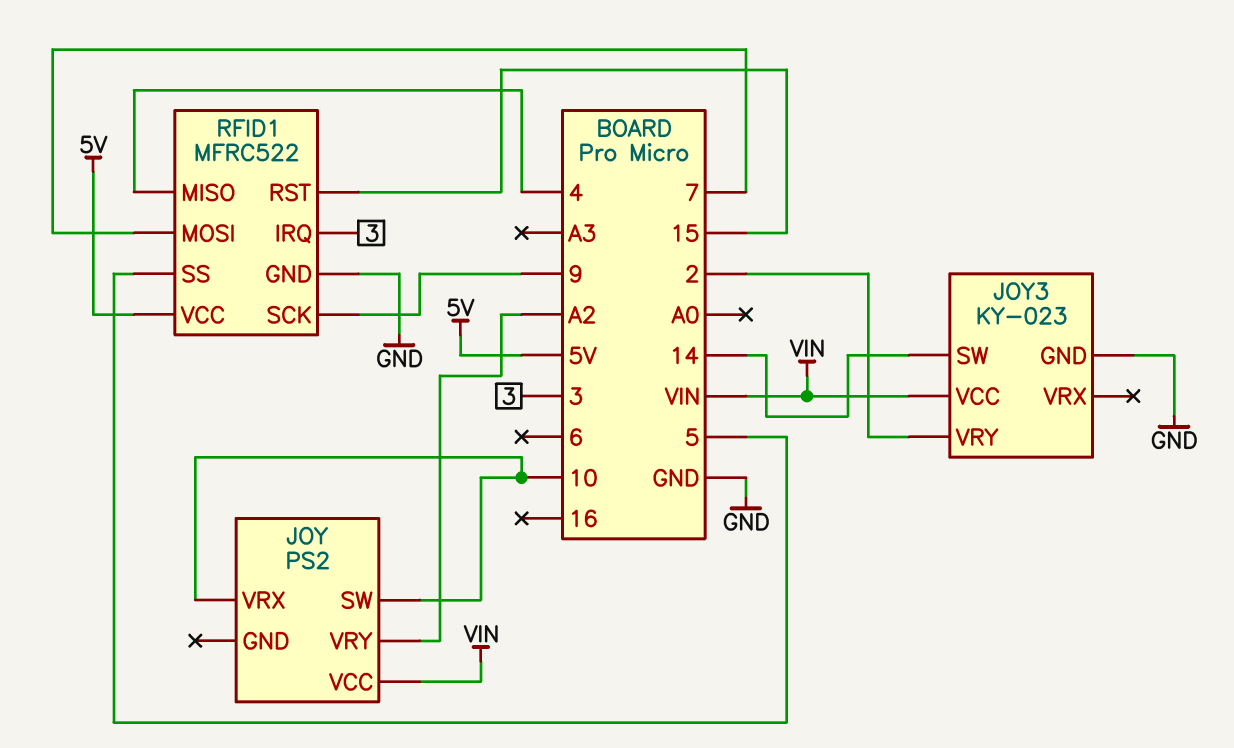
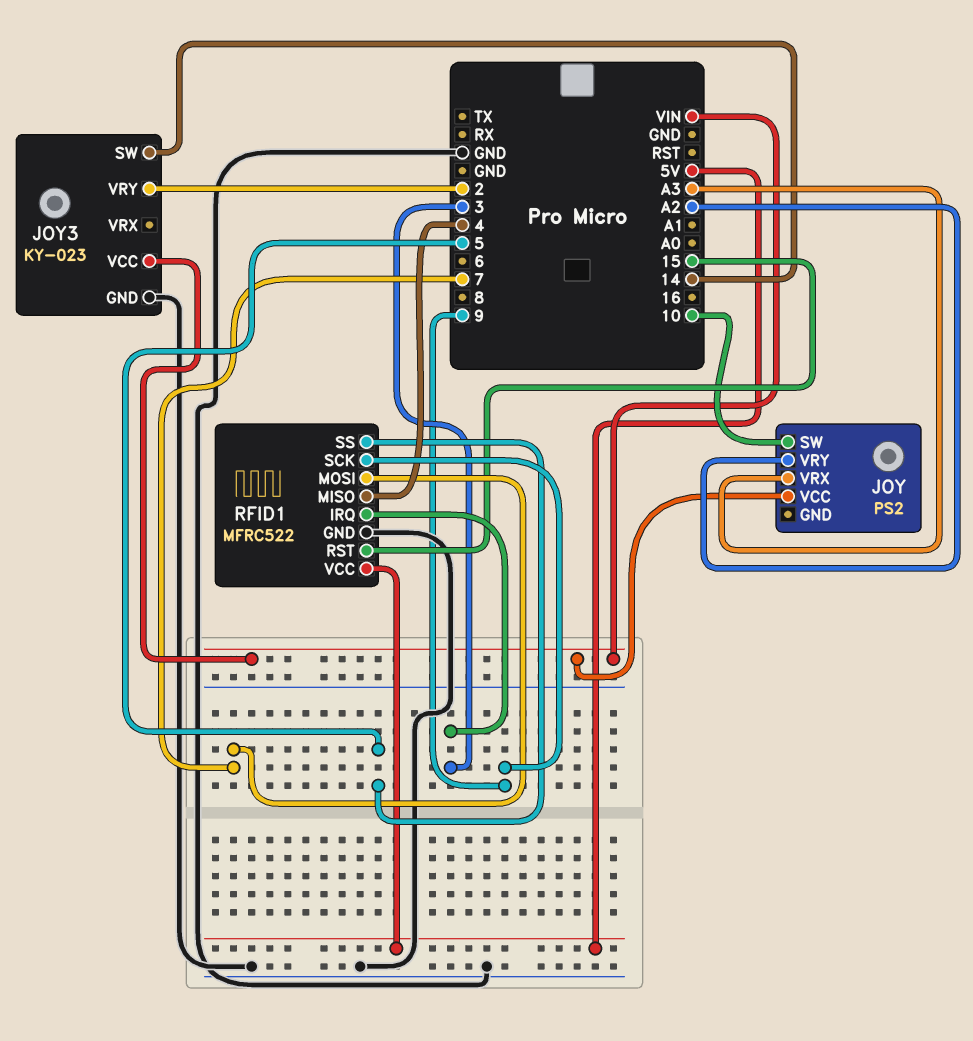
JOY pin VRX: 10 -> A3

